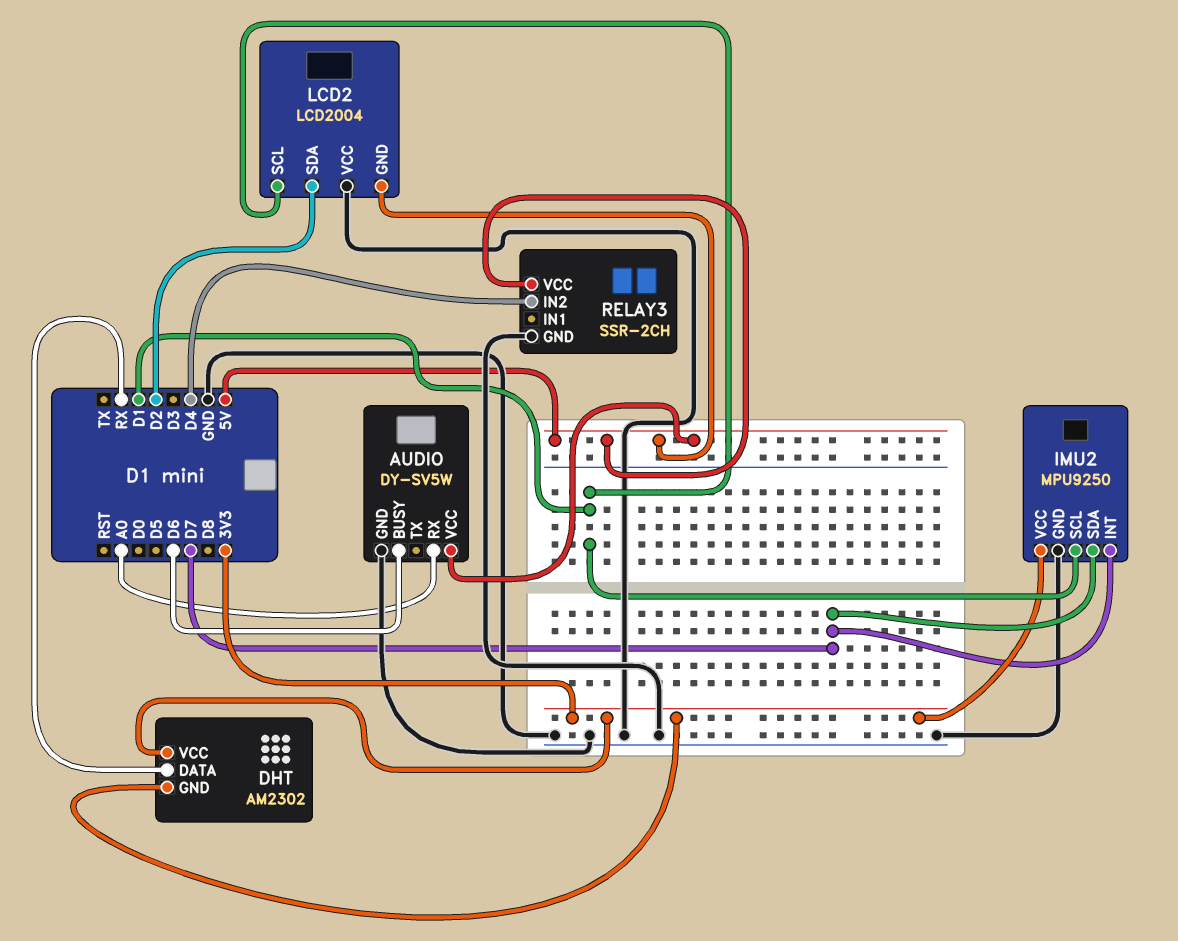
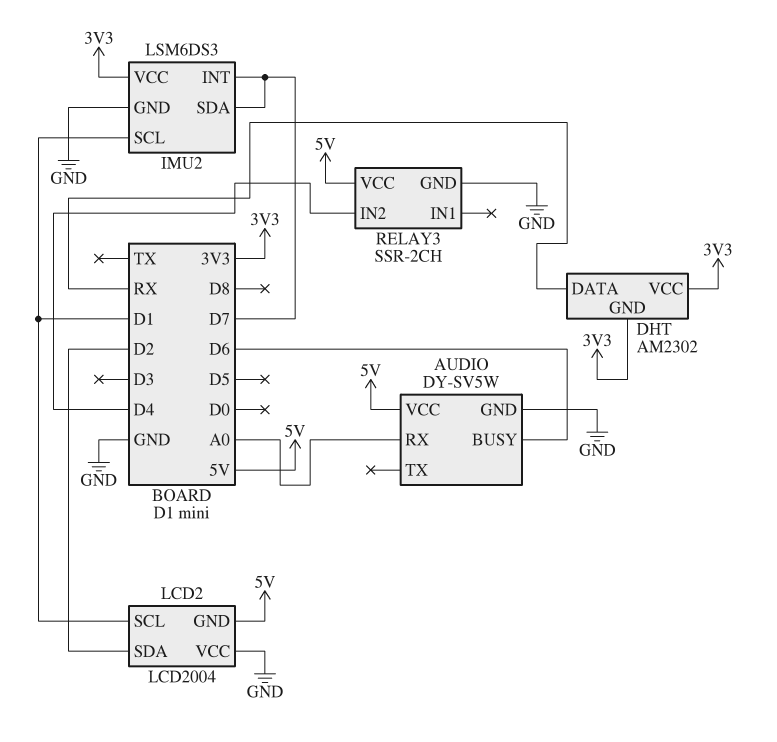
IMU2: MPU9250 -> LSM6DS3

